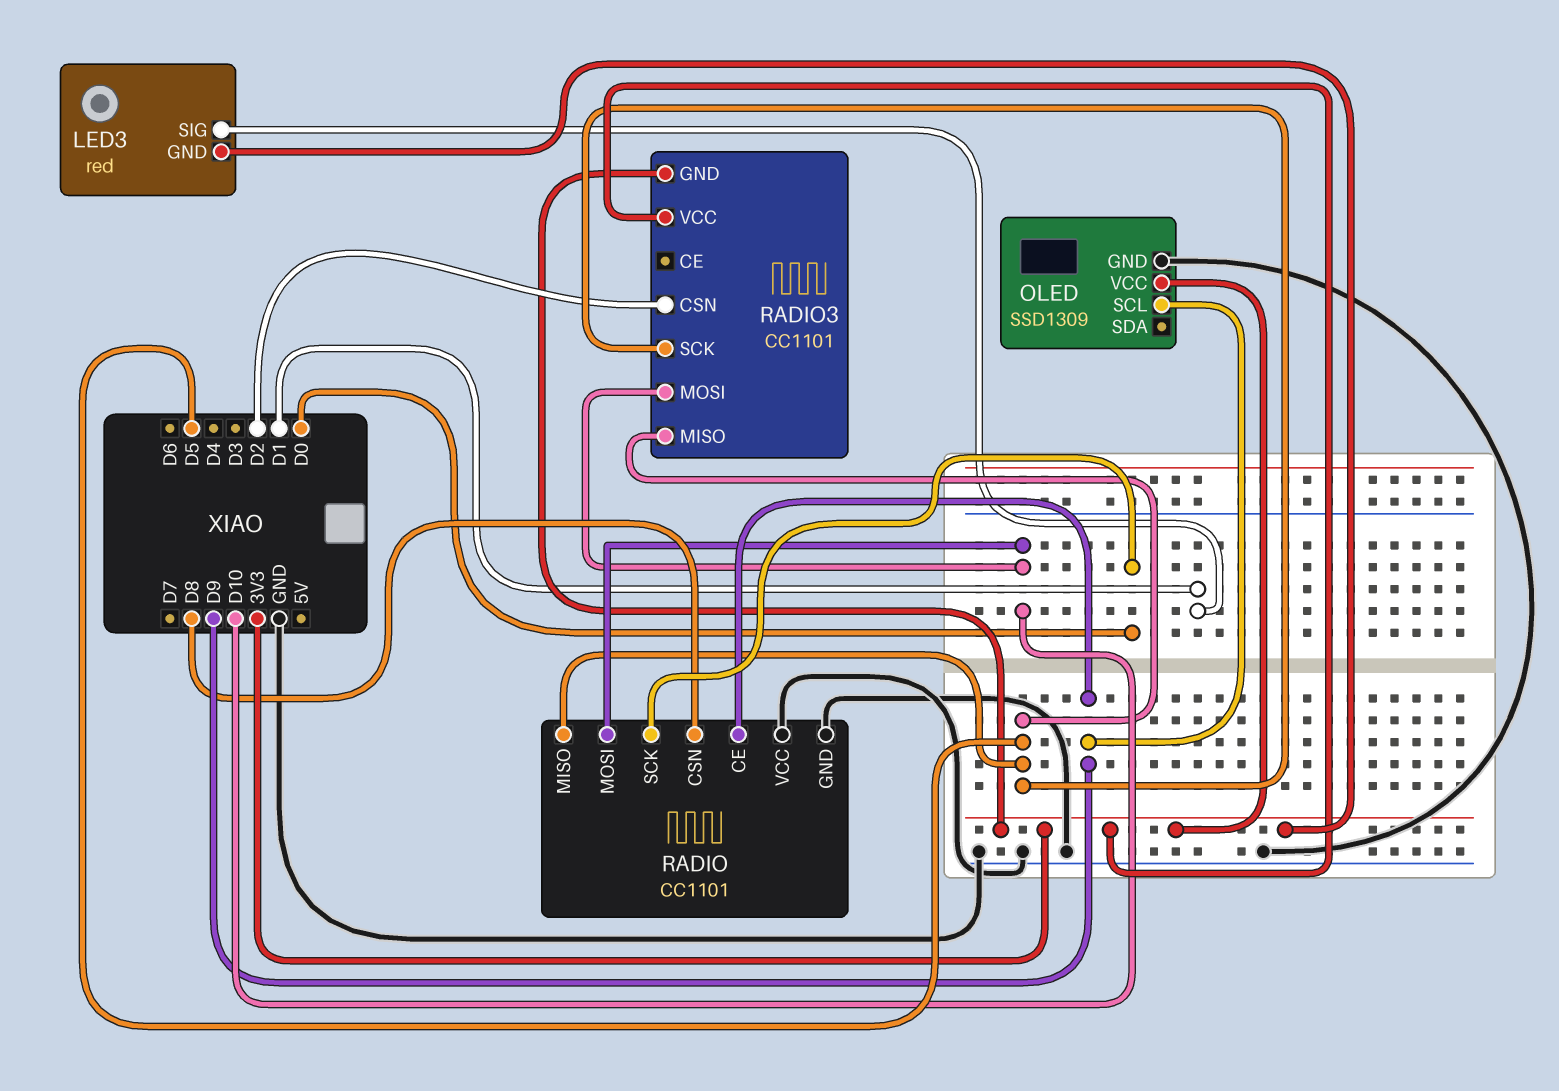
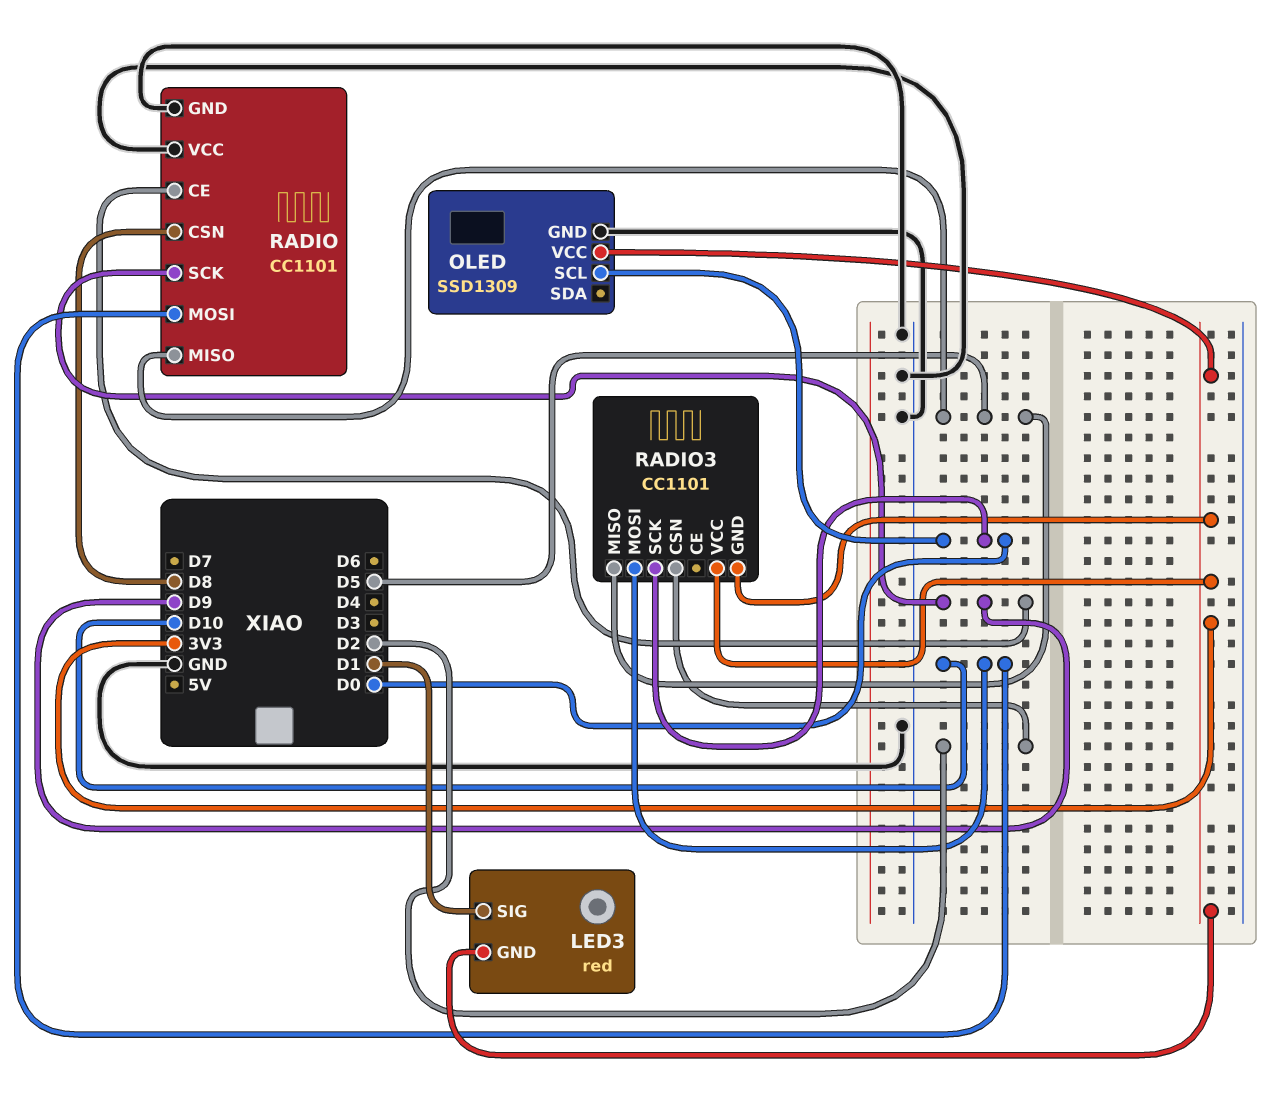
OLED pin SCL: D9 -> D0
RADIO pin SCK: D0 -> D9
RADIO3 pin SCK: D5 -> D0

